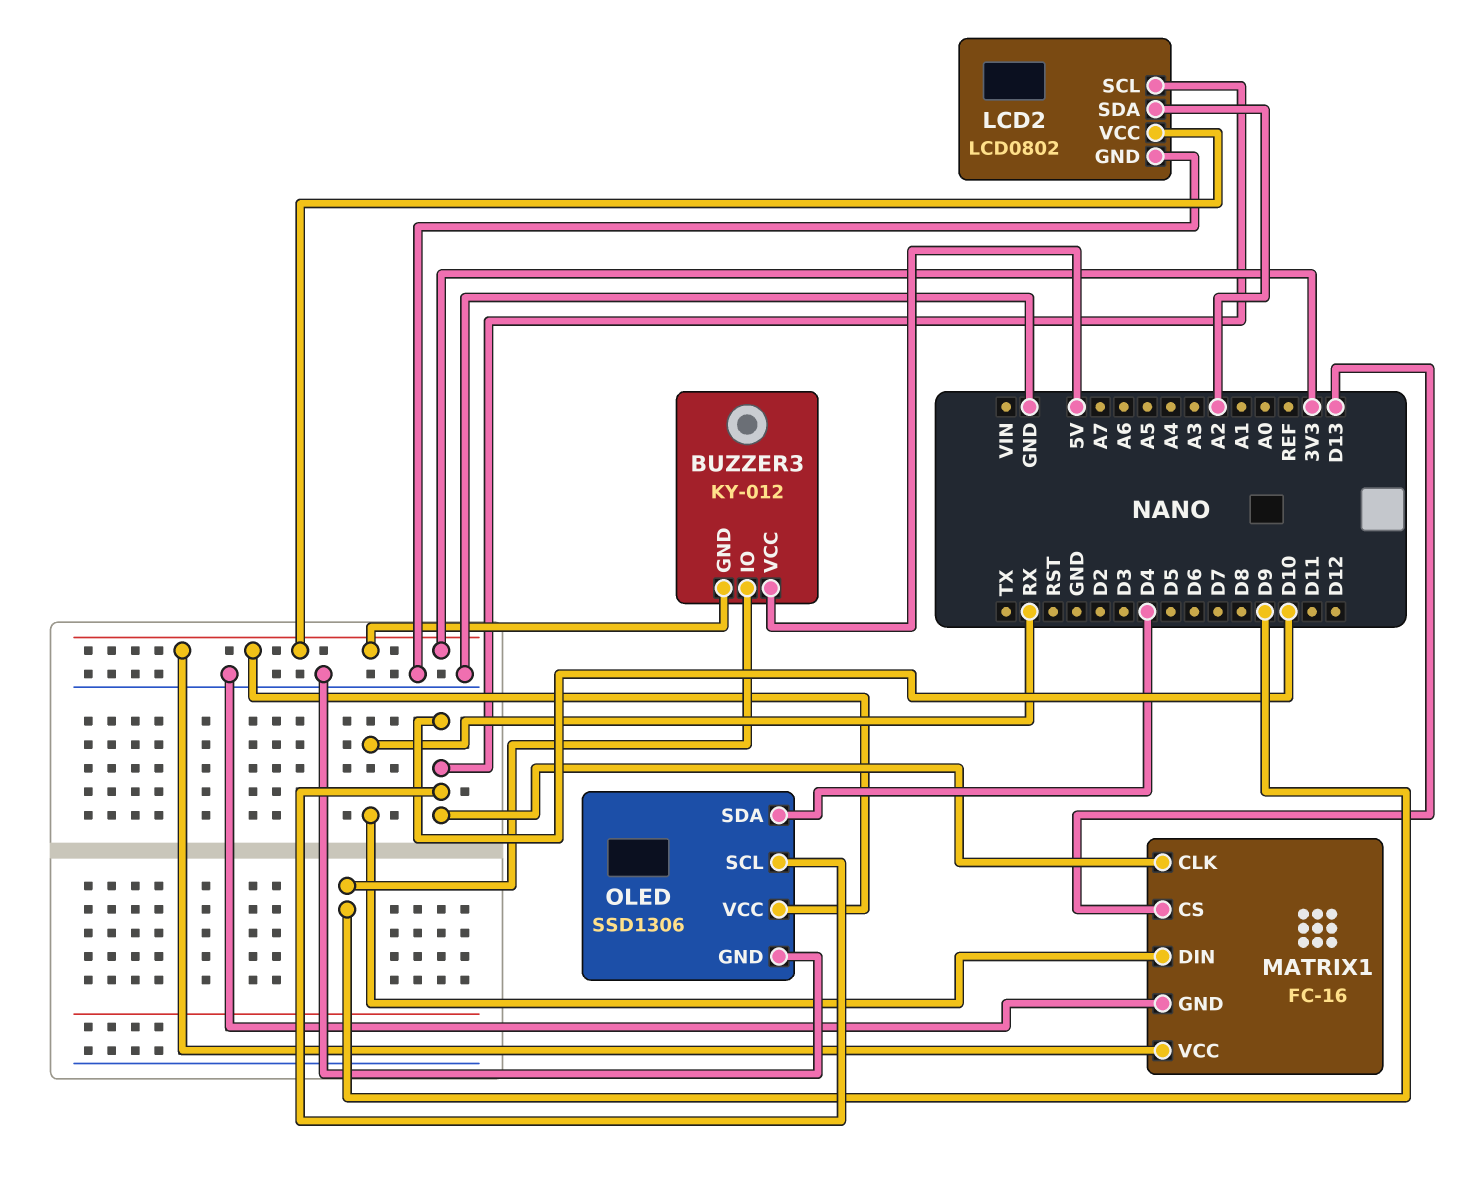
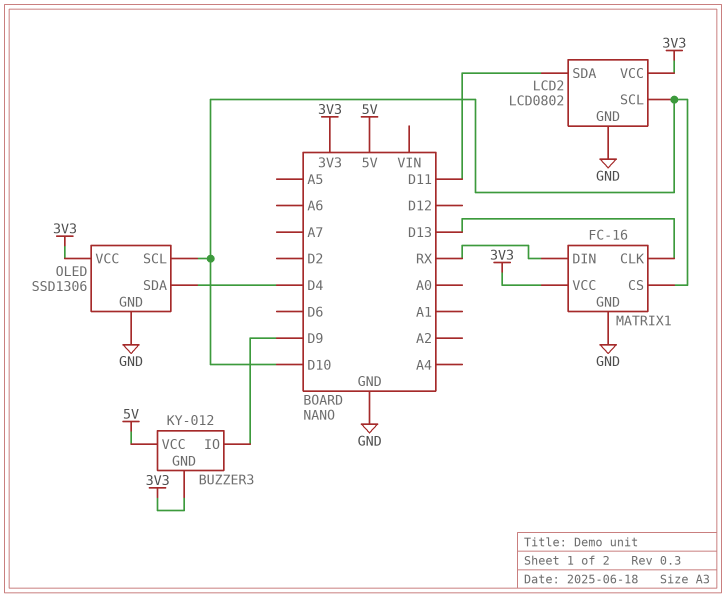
LCD2 pin SDA: A2 -> D11
MATRIX1 pin CLK: D10 -> D13
MATRIX1 pin CS: D13 -> D10

